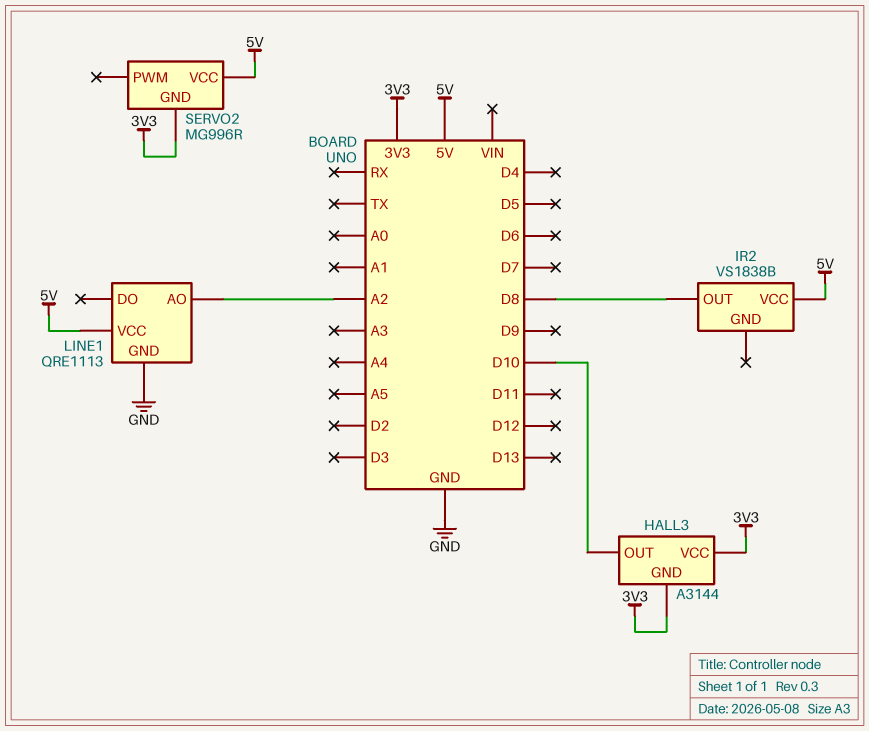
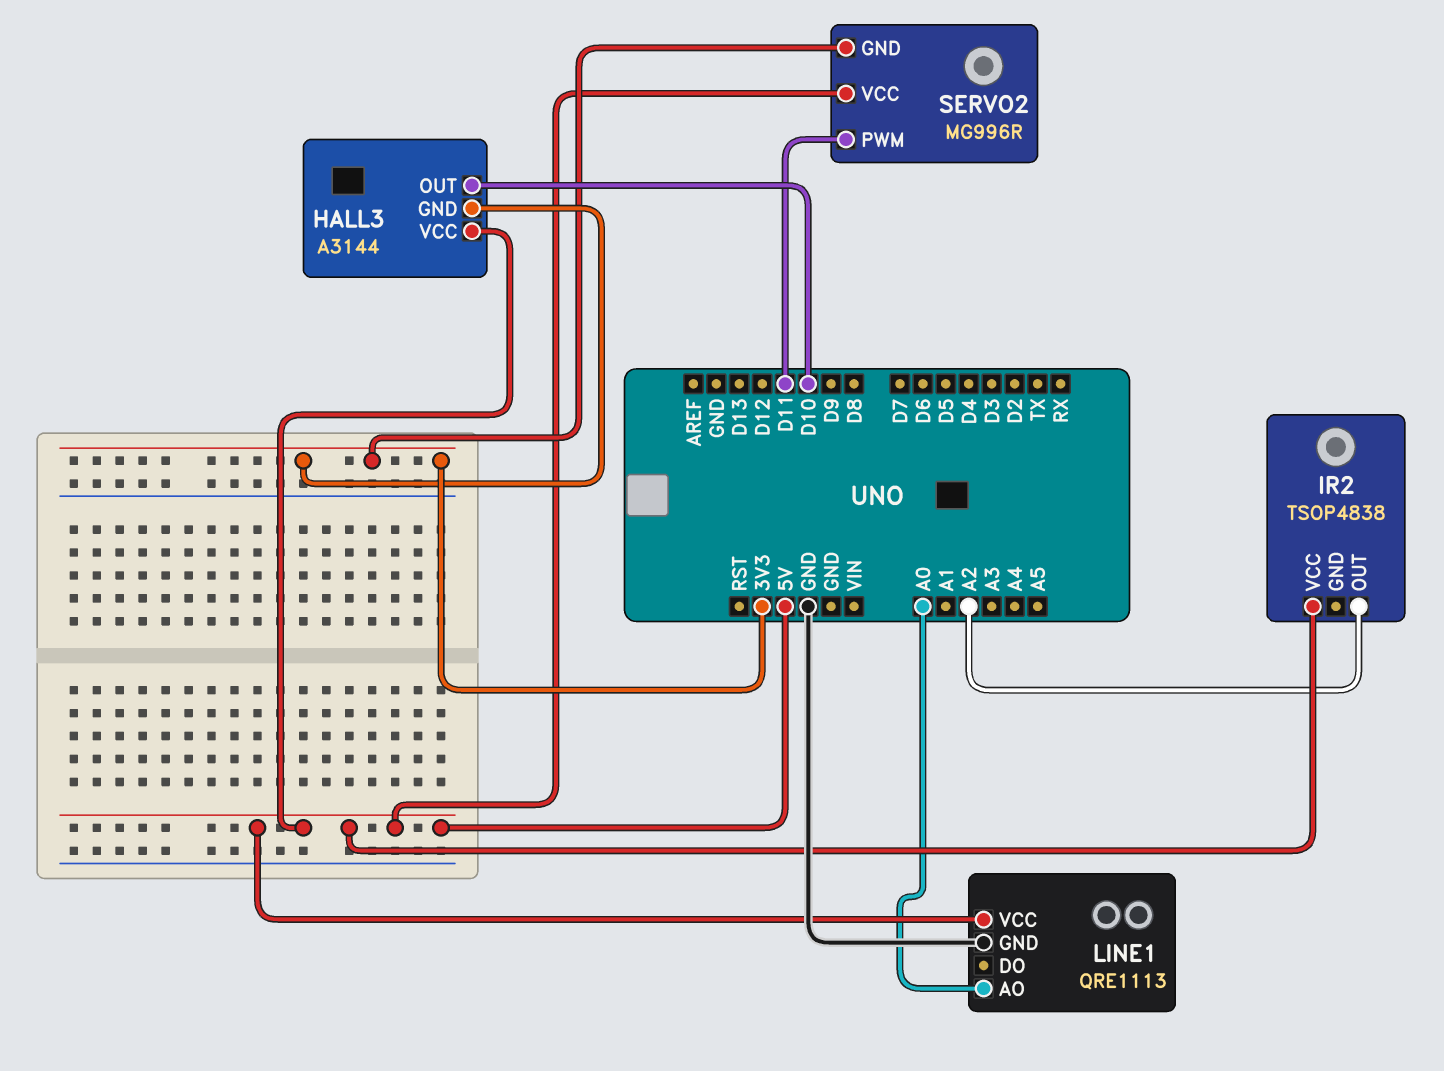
HALL3 pin VCC: 3V3 -> 5V
IR2: VS1838B -> TSOP4838
IR2 pin OUT: D8 -> A2
LINE1 pin AO: A2 -> A0
SERVO2 pin PWM: none -> D11

